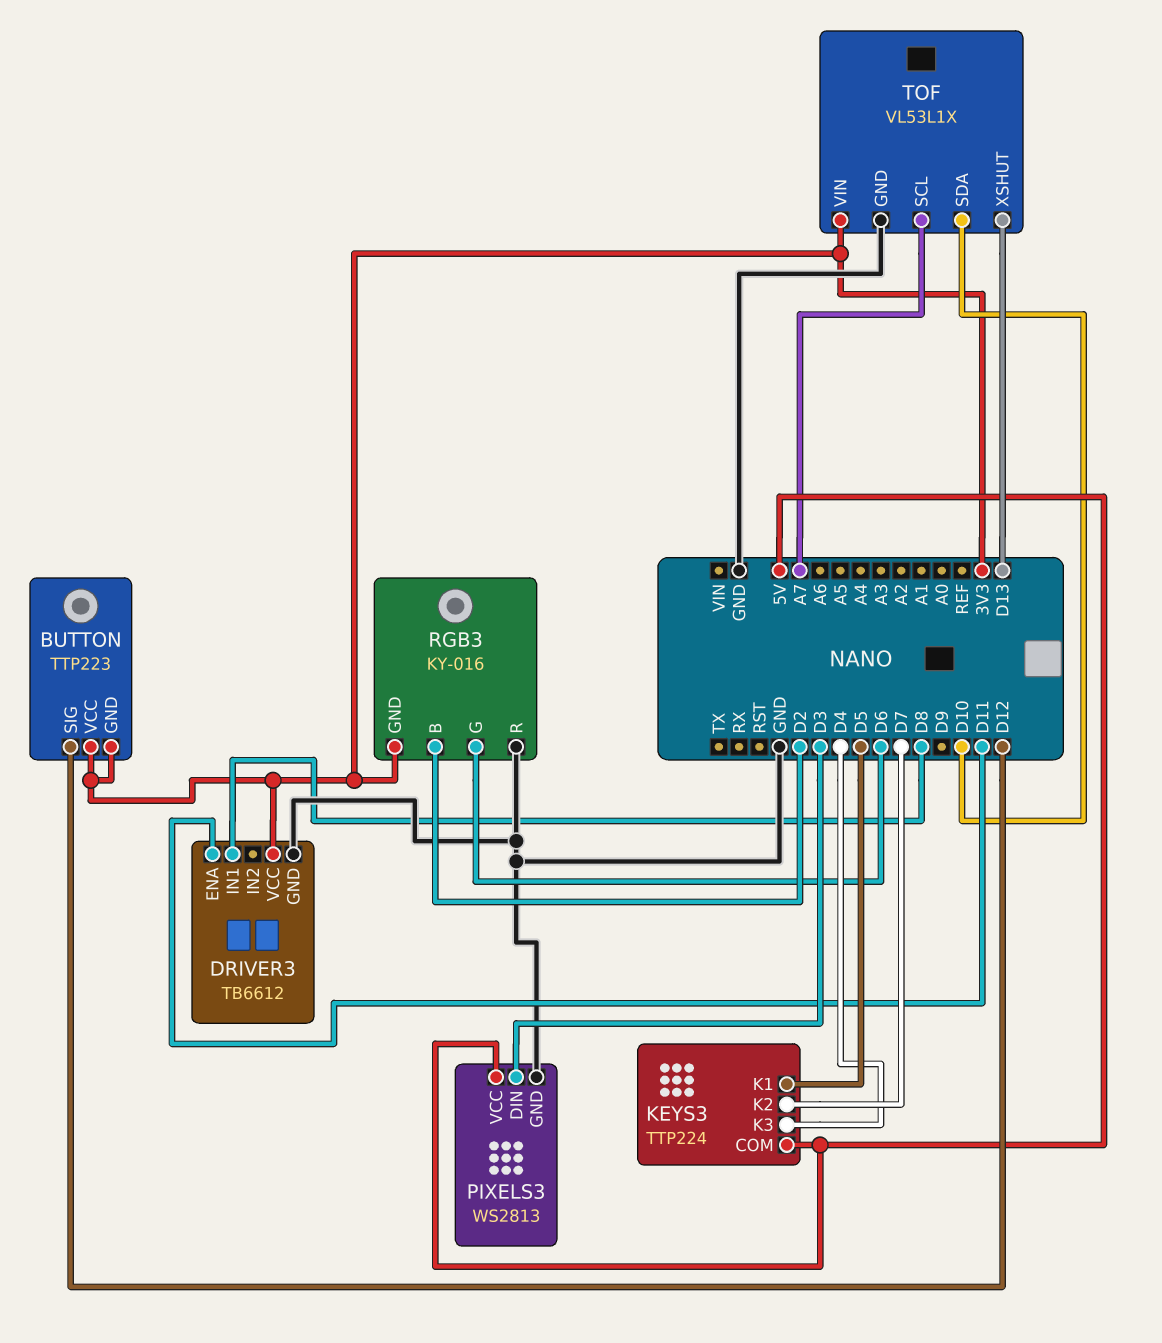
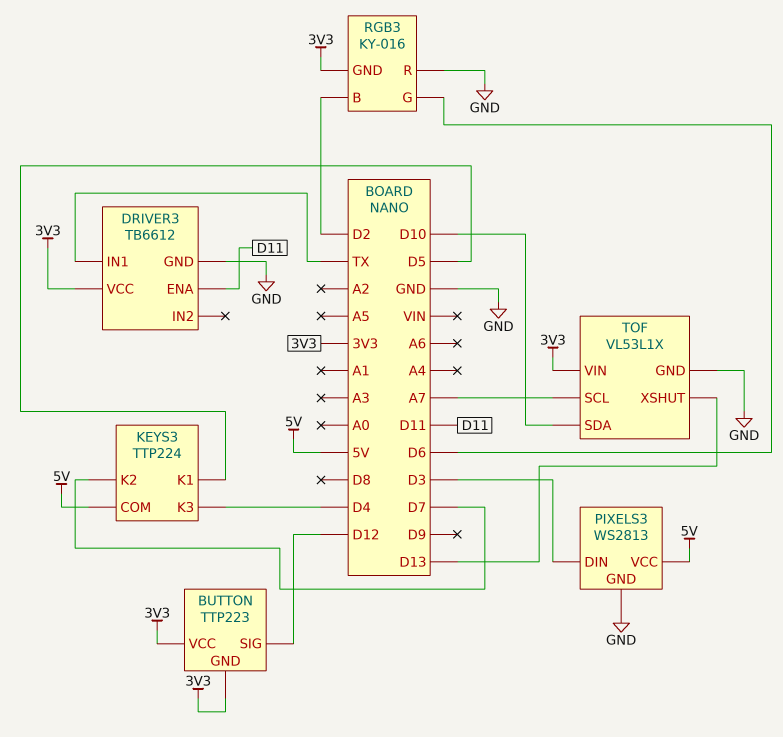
DRIVER3 pin IN1: D8 -> TX

